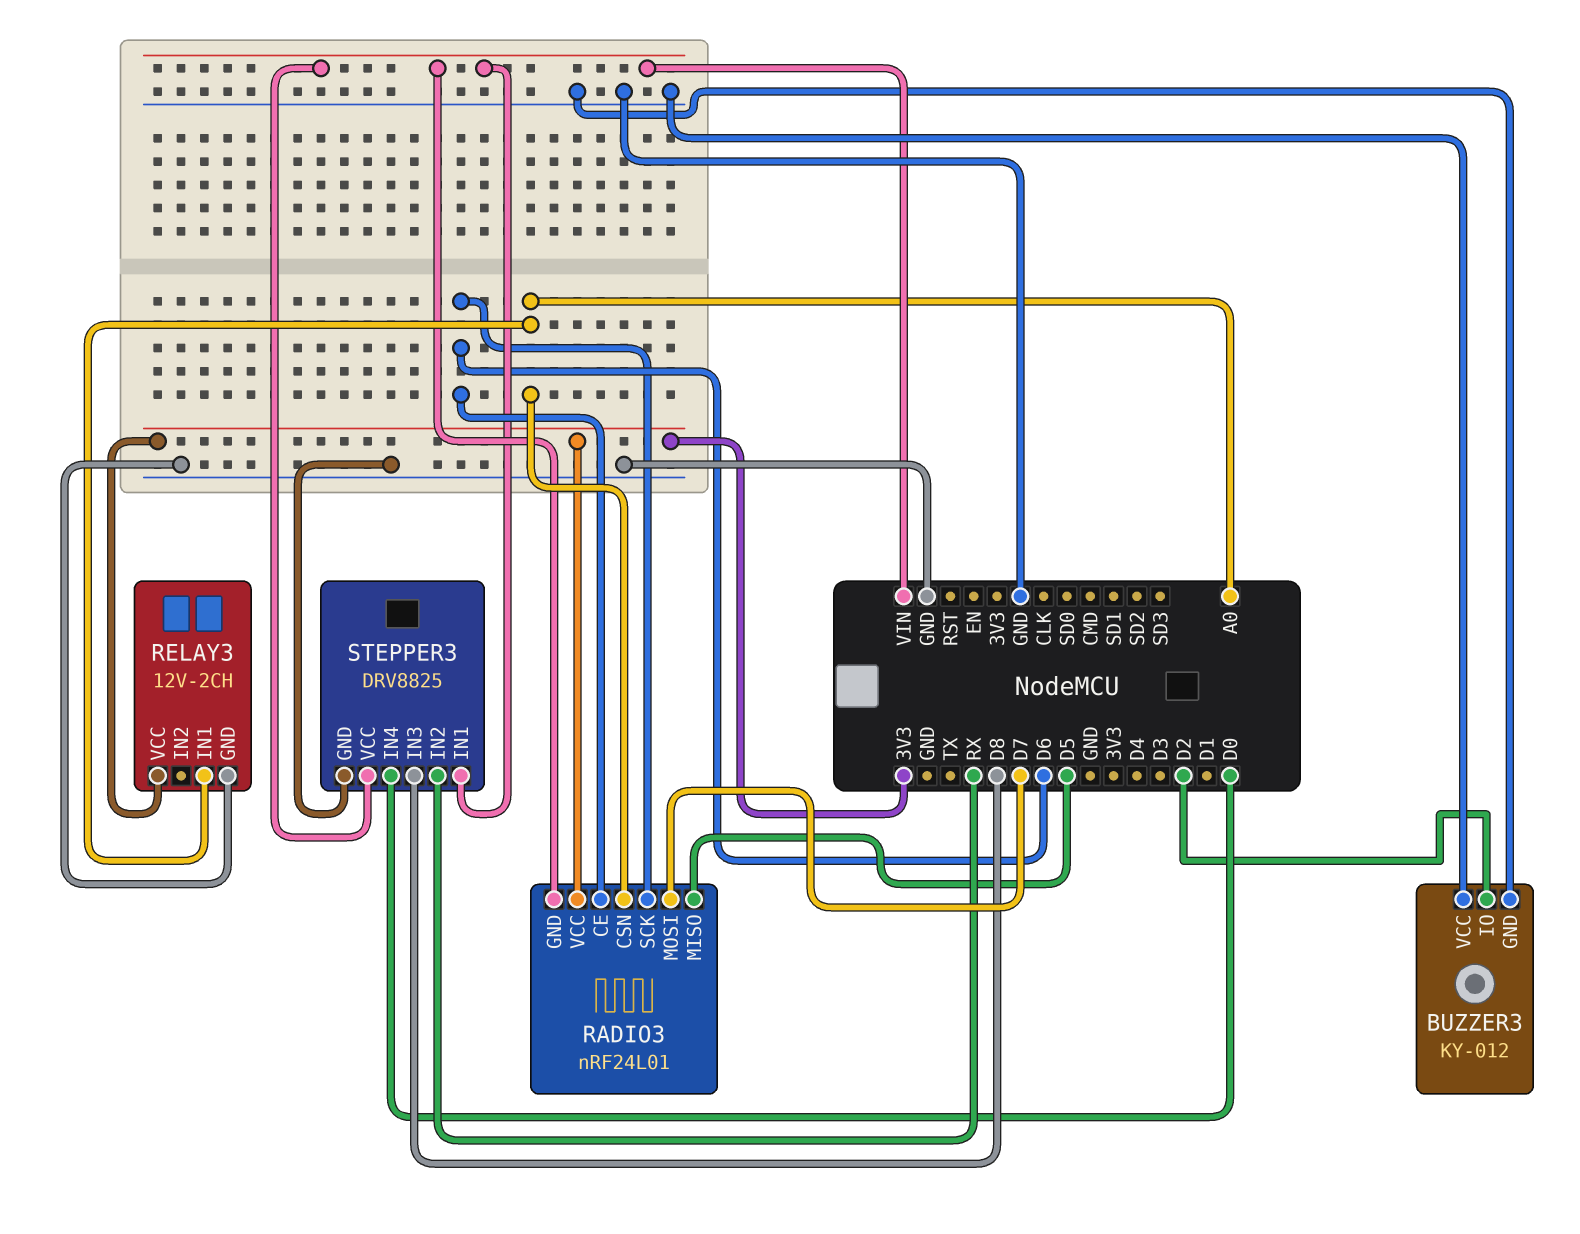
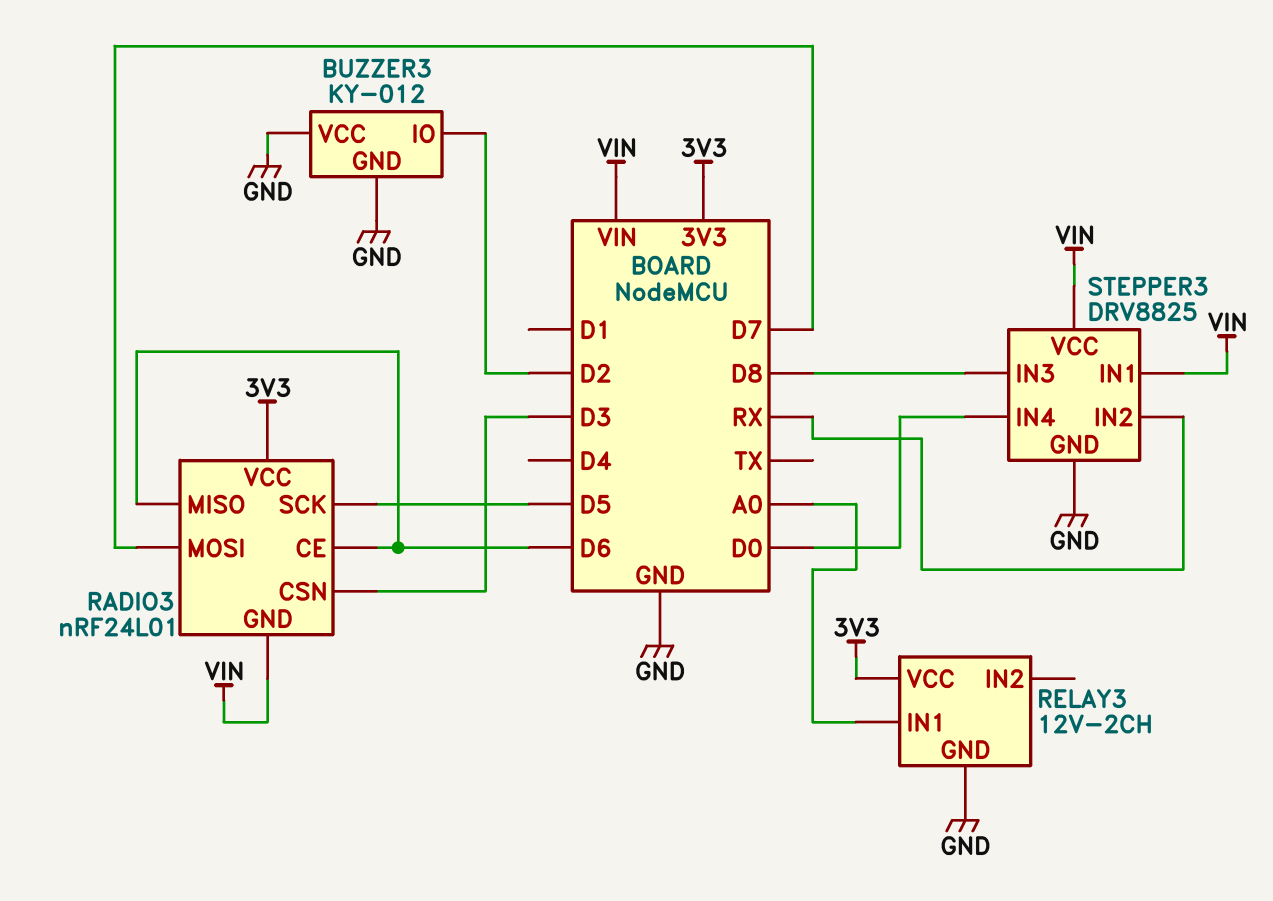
RADIO3 pin CSN: A0 -> D3
RADIO3 pin MISO: D5 -> D6
RADIO3 pin SCK: D6 -> D5

